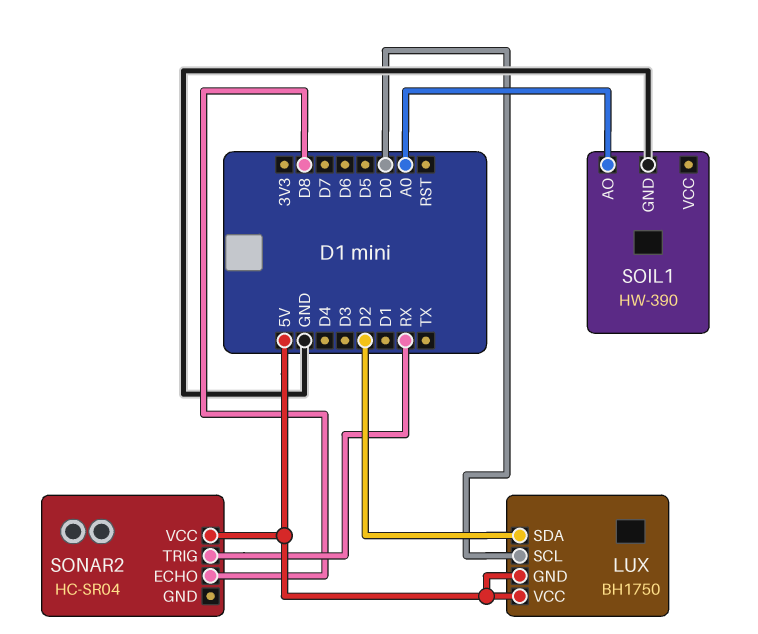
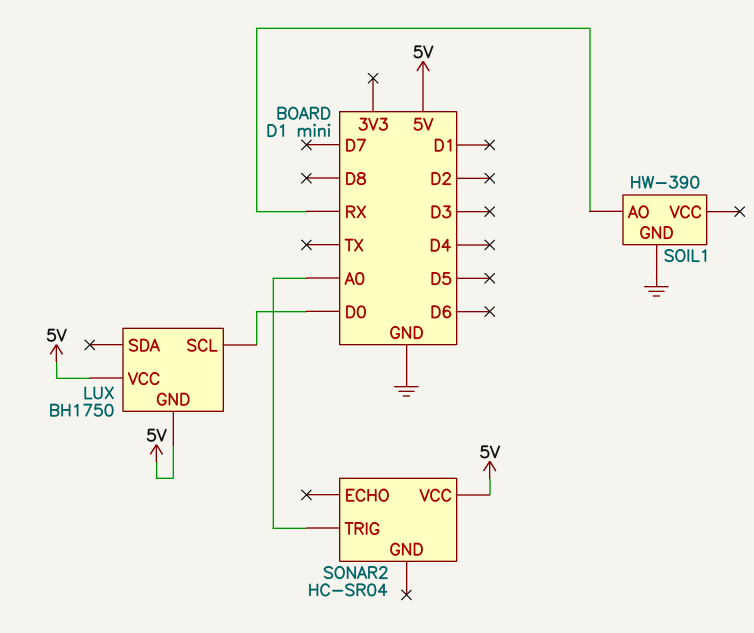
LUX pin SDA: D2 -> none
SOIL1 pin AO: A0 -> RX
SONAR2 pin ECHO: D8 -> none
SONAR2 pin TRIG: RX -> A0

